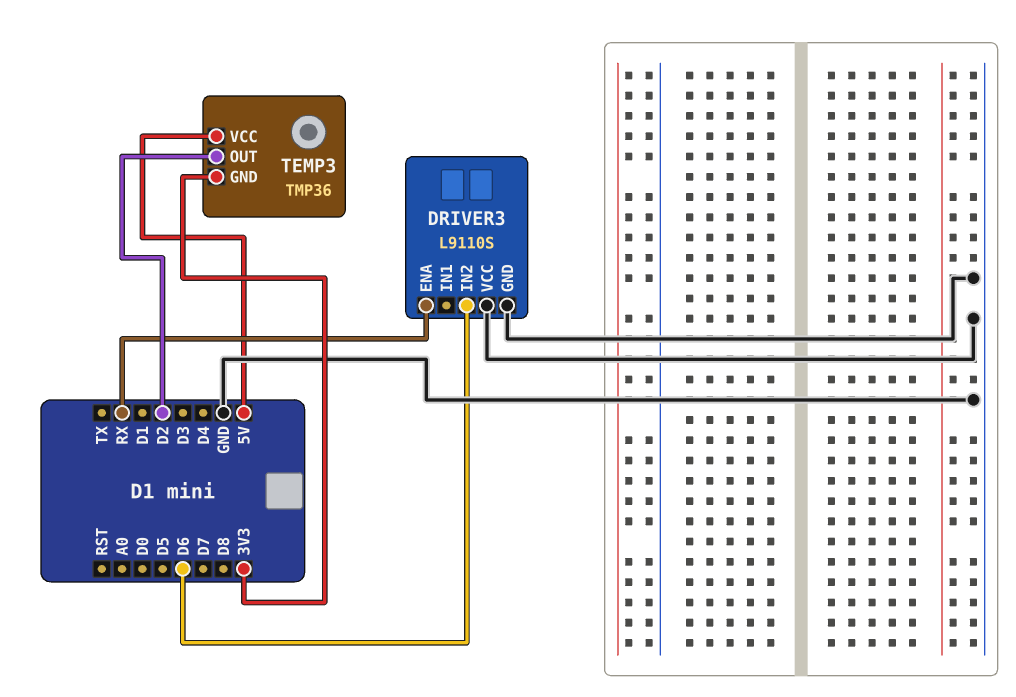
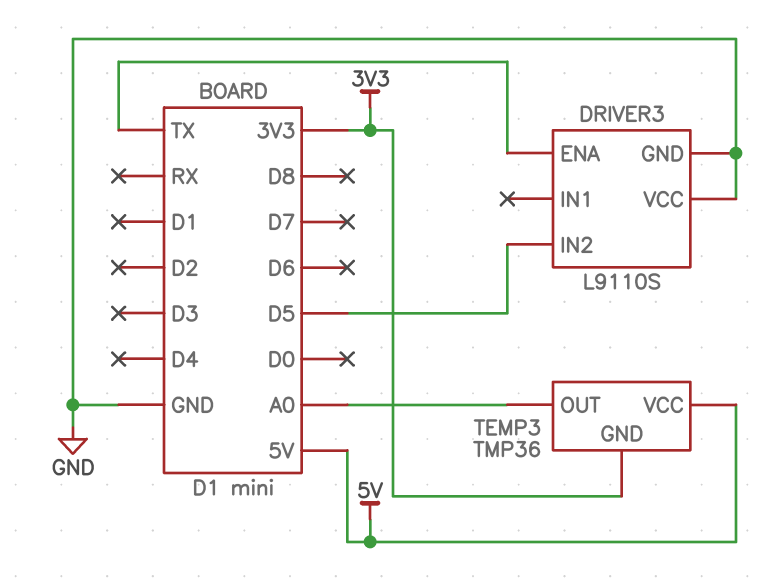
DRIVER3 pin ENA: RX -> TX
DRIVER3 pin IN2: D6 -> D5
TEMP3 pin OUT: D2 -> A0

